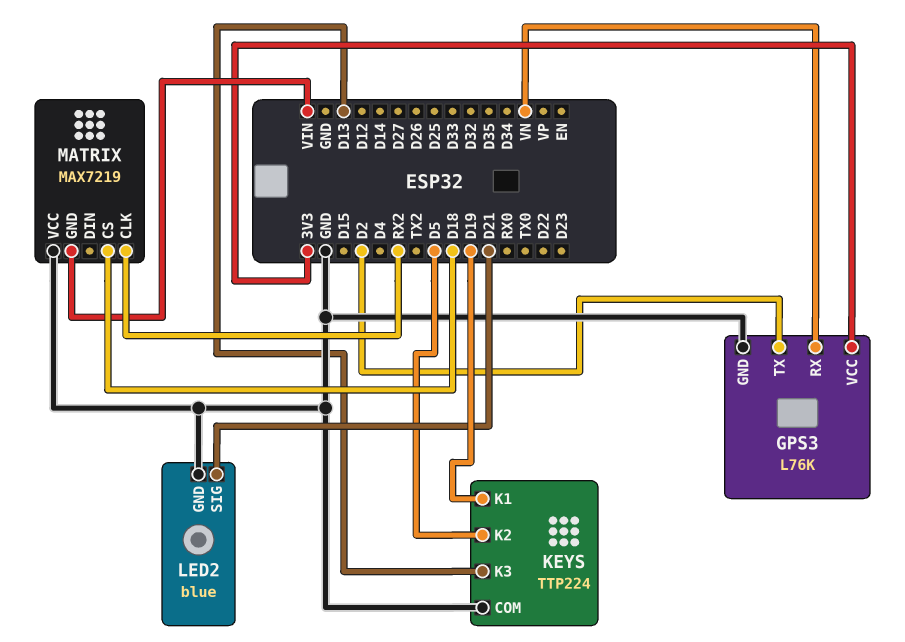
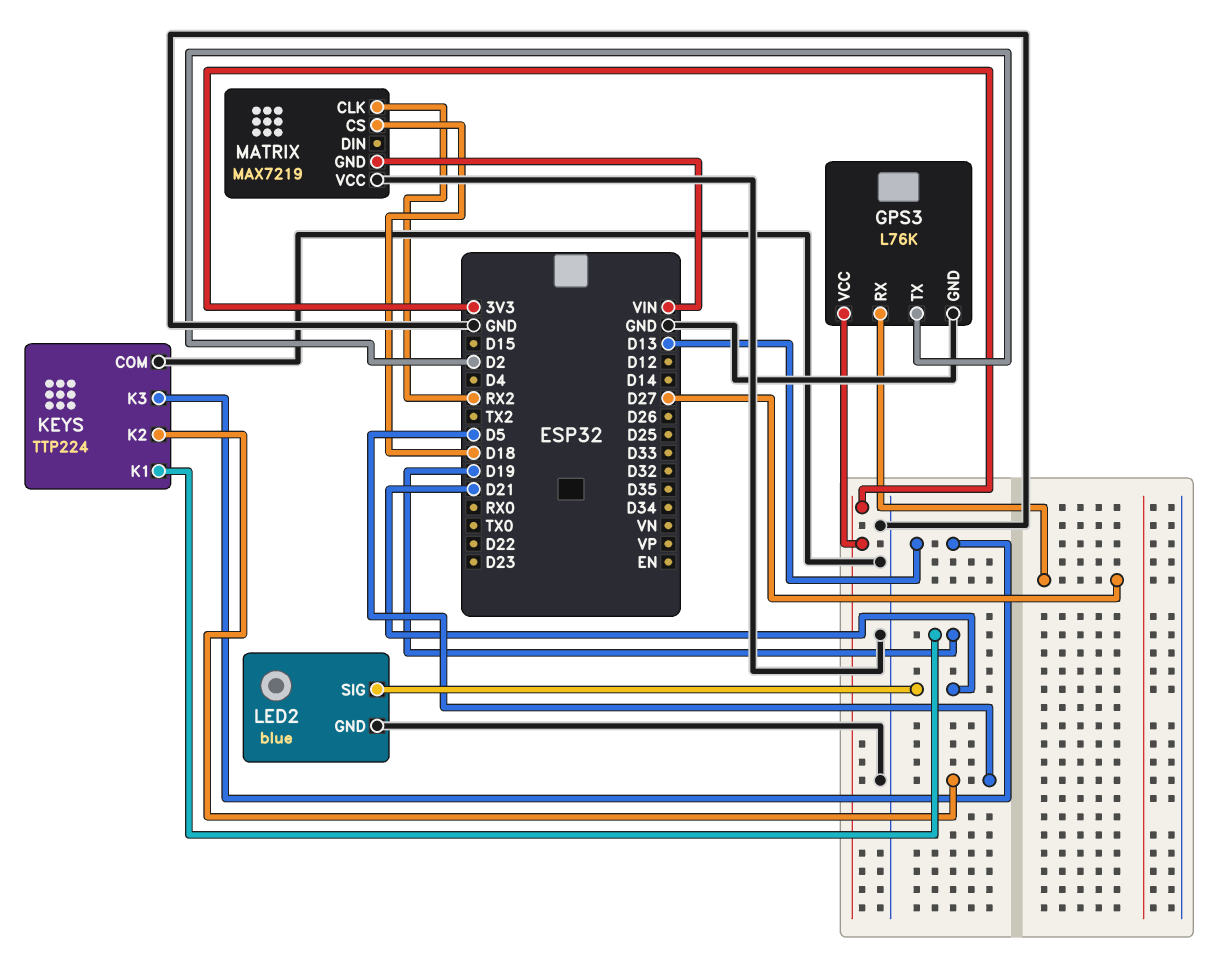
GPS3 pin RX: VN -> D27

